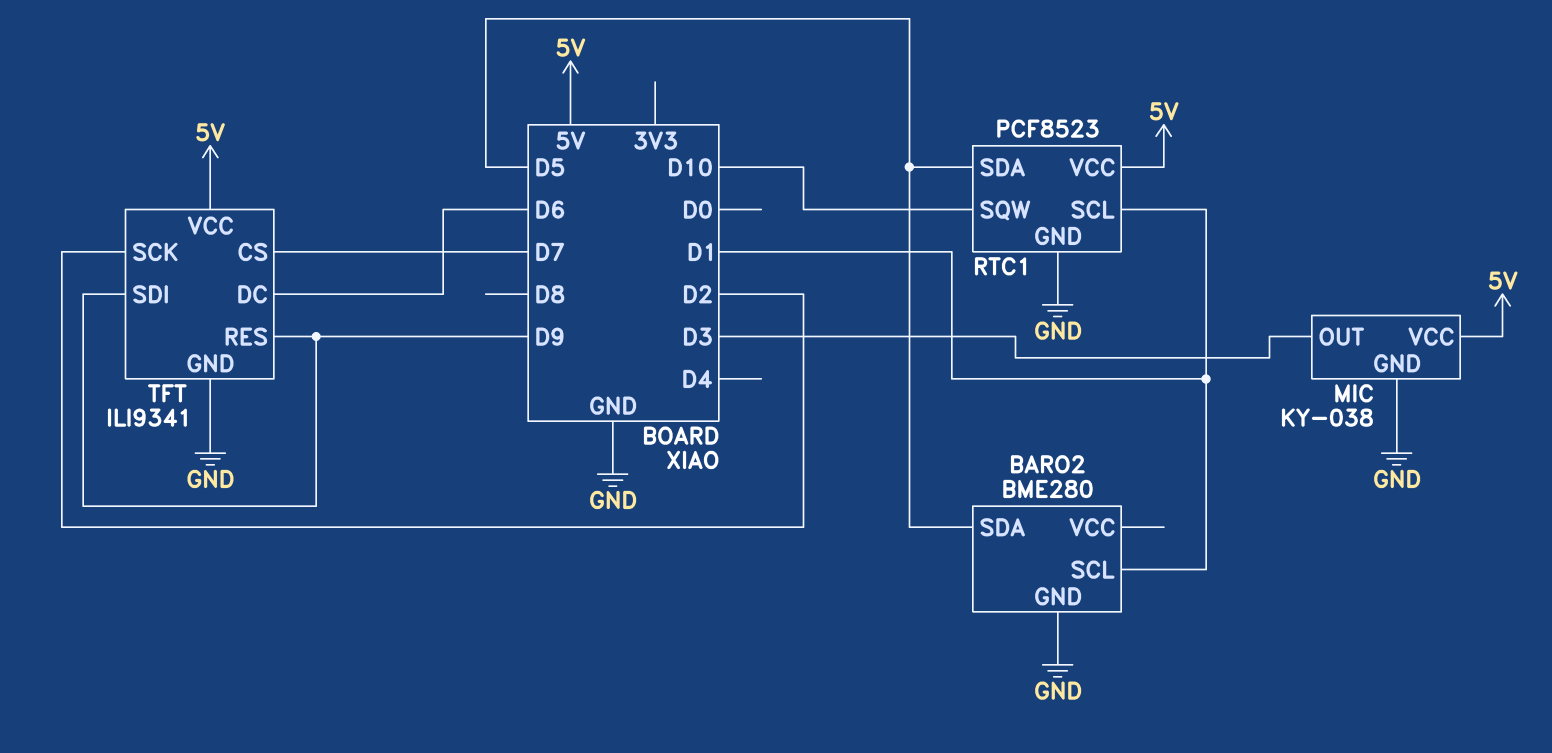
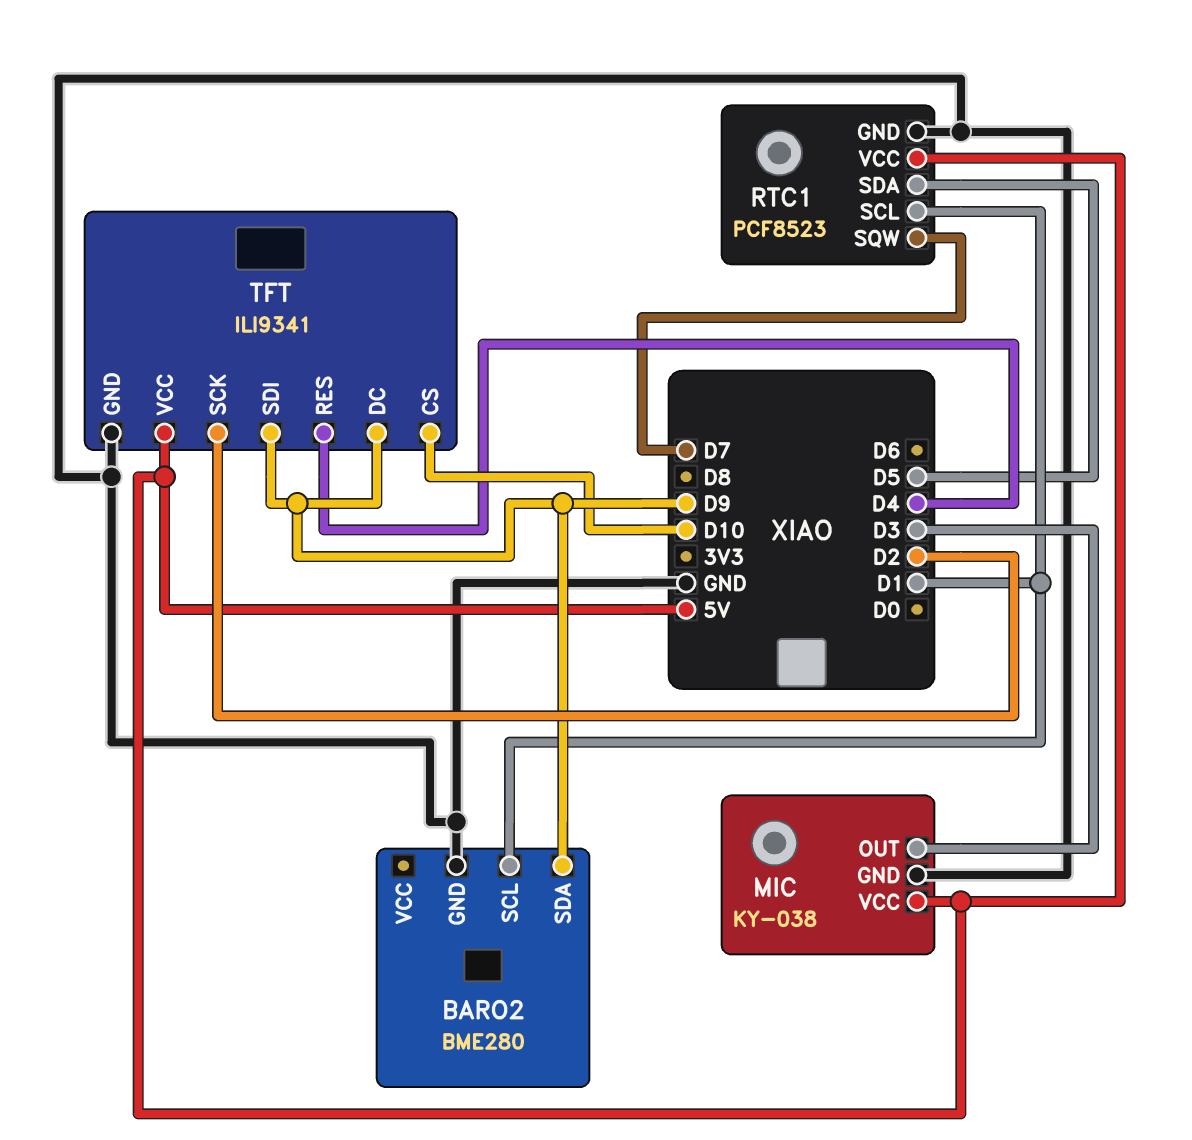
BARO2 pin SDA: D5 -> D9
RTC1 pin SQW: D10 -> D7
TFT pin CS: D7 -> D10
TFT pin DC: D6 -> D9
TFT pin RES: D9 -> D4

